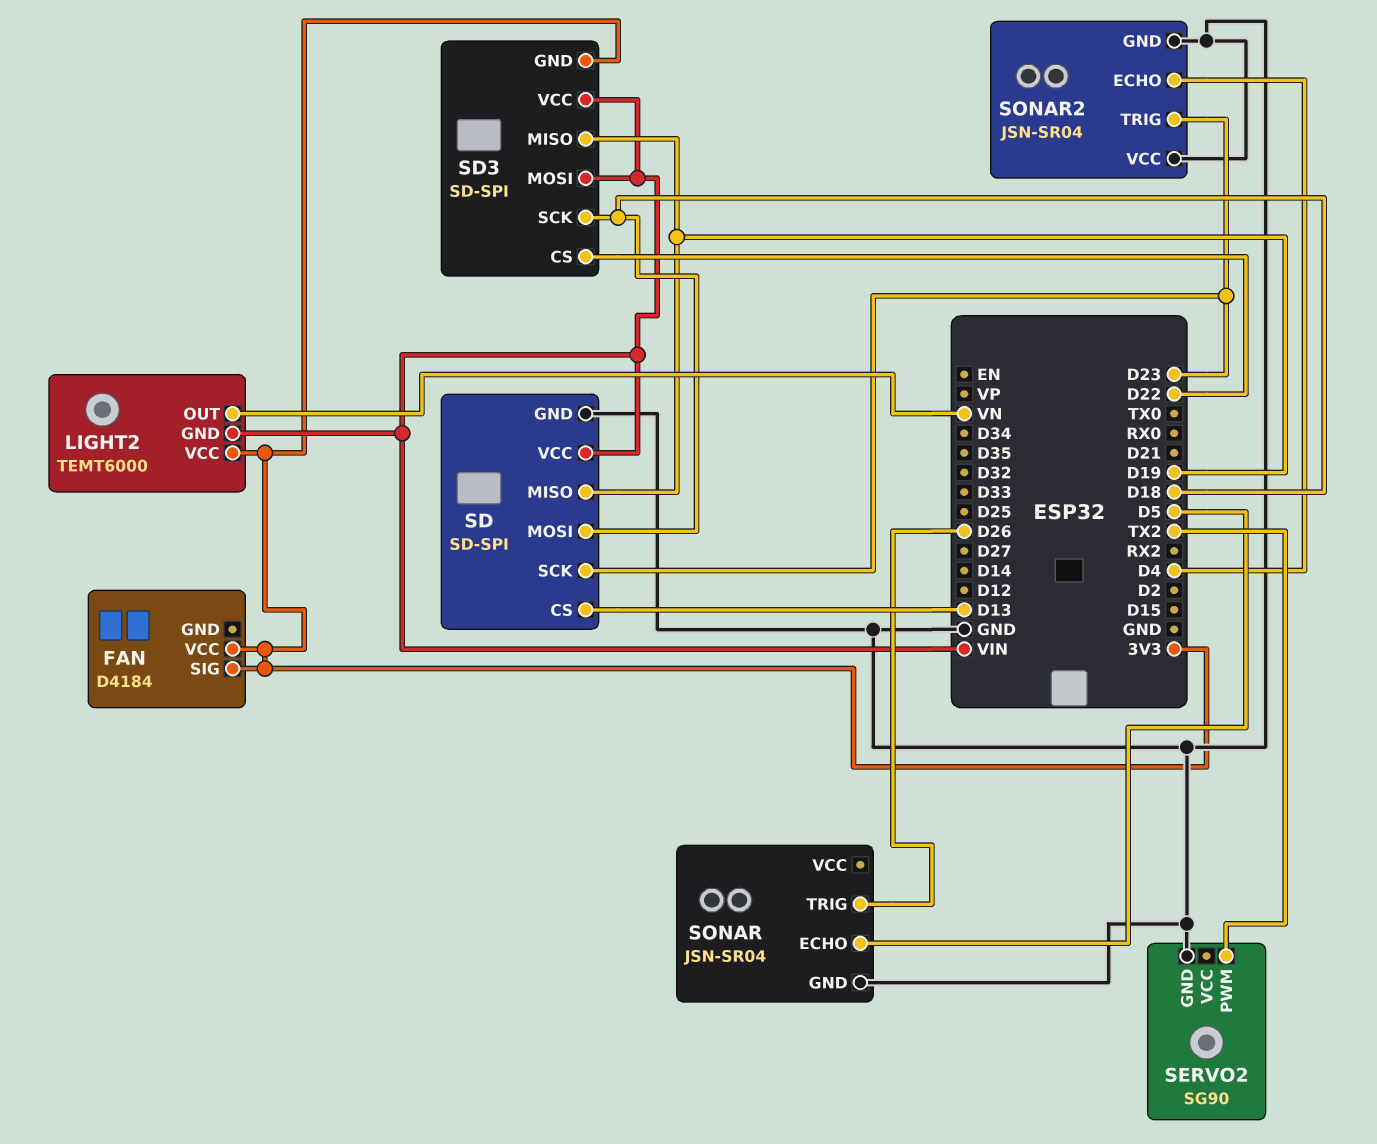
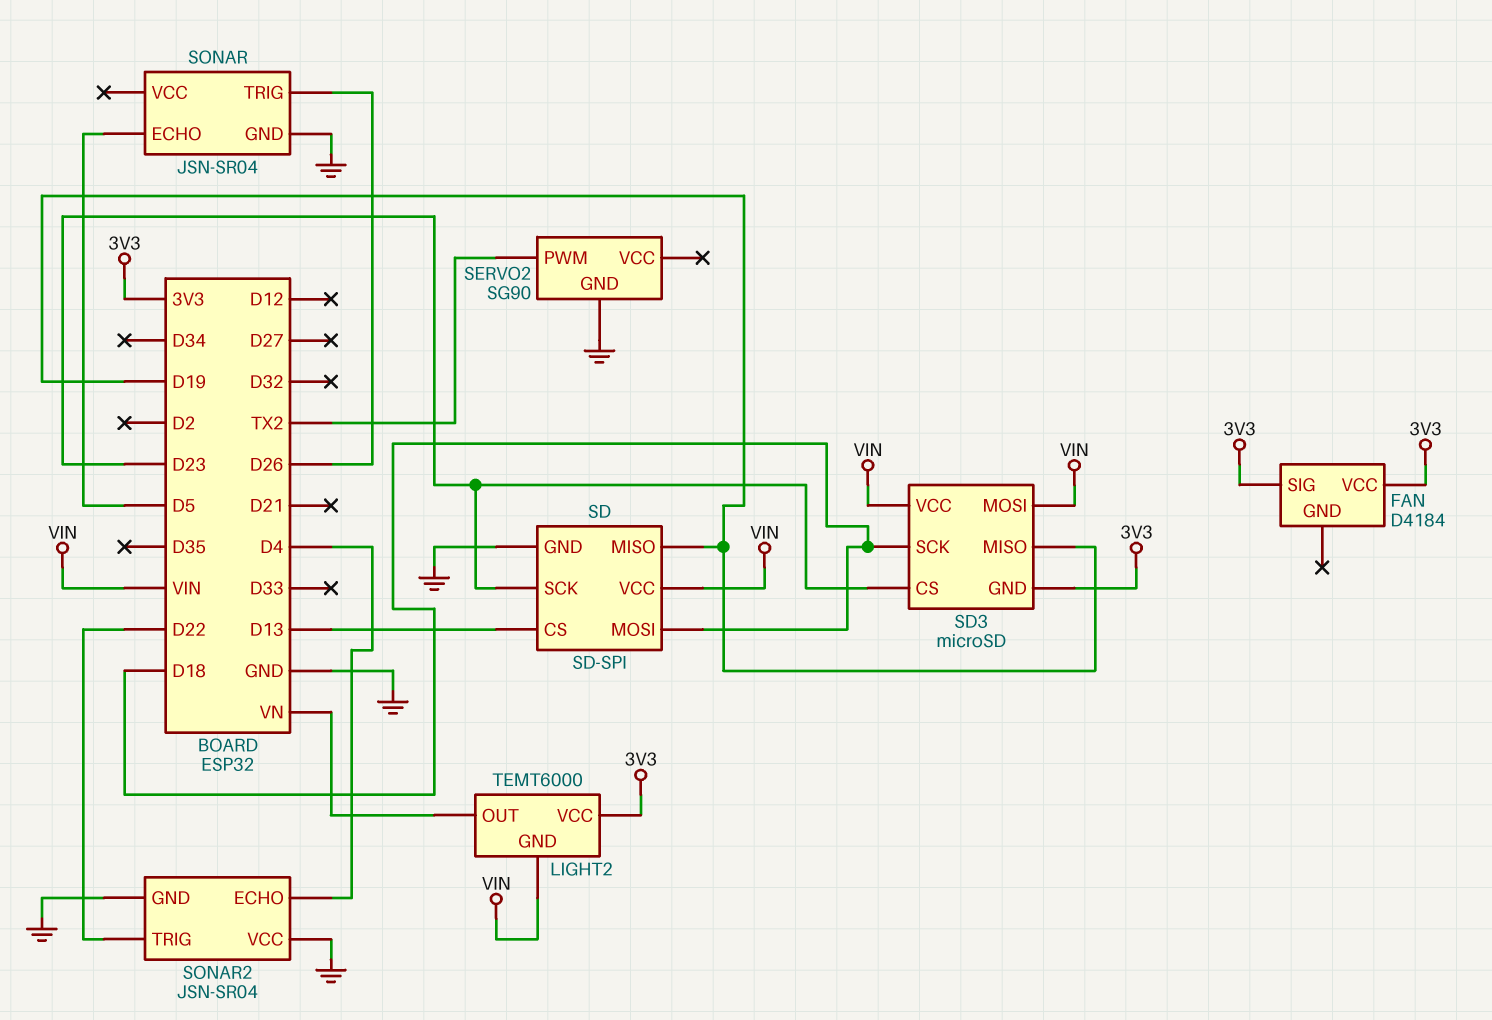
SD3: SD-SPI -> microSD
SD3 pin CS: D22 -> D23
SONAR2 pin TRIG: D23 -> D22

